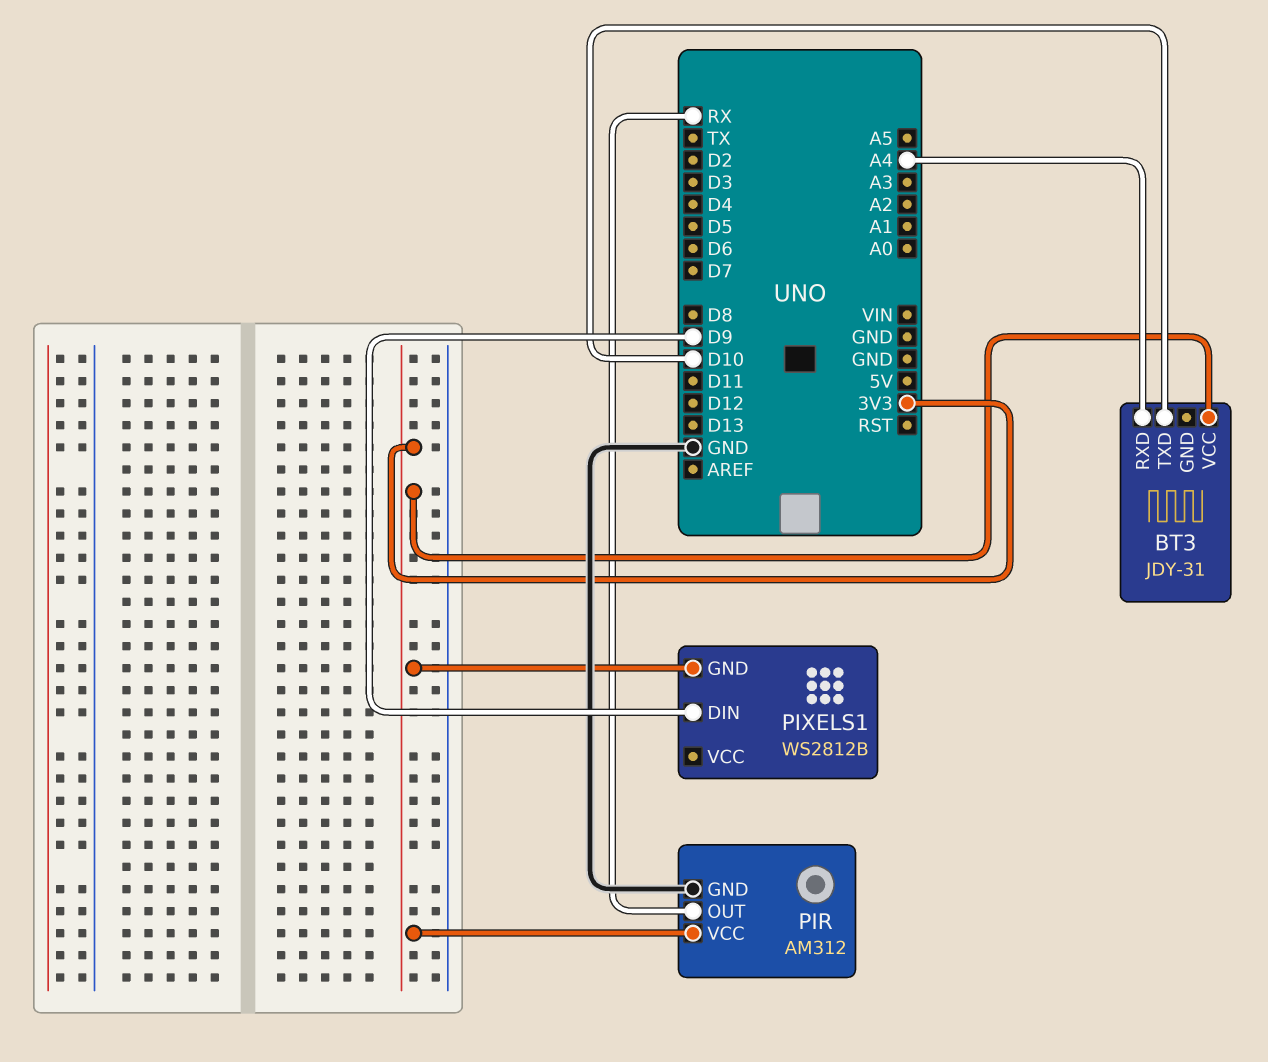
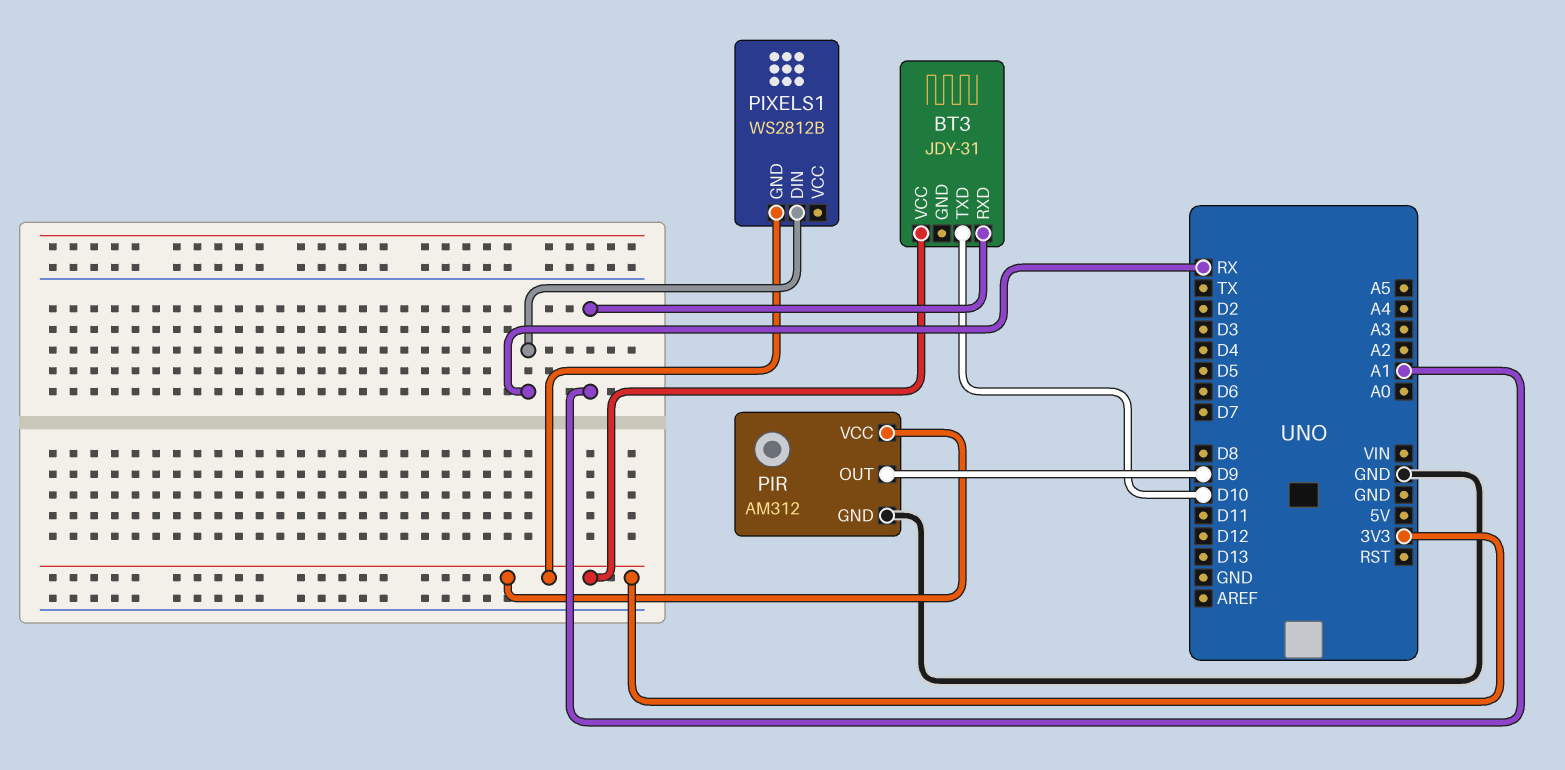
BT3 pin RXD: A4 -> A1
PIR pin OUT: RX -> D9
PIXELS1 pin DIN: D9 -> RX

